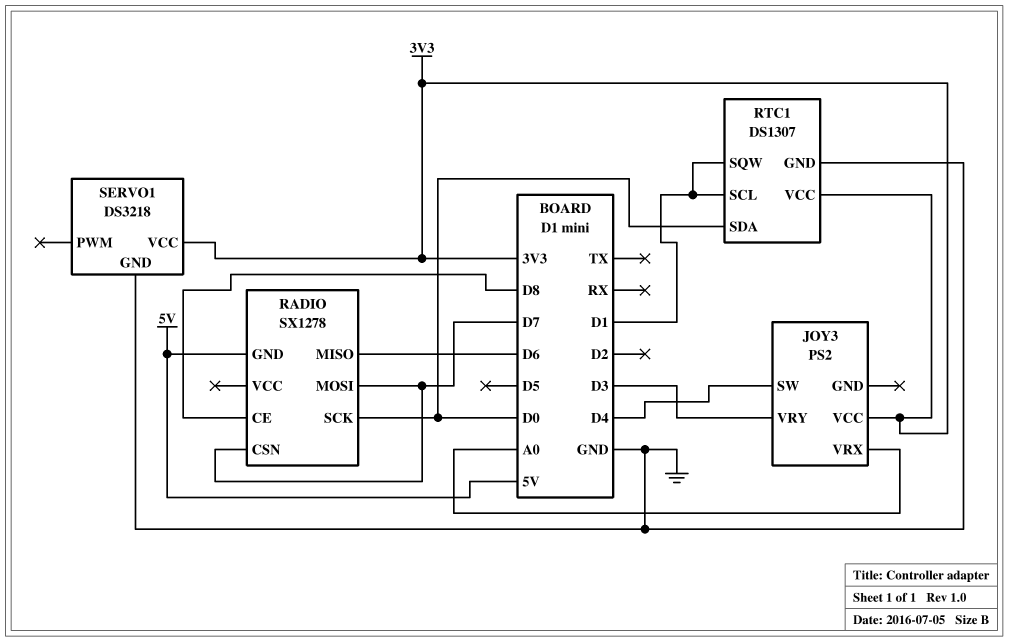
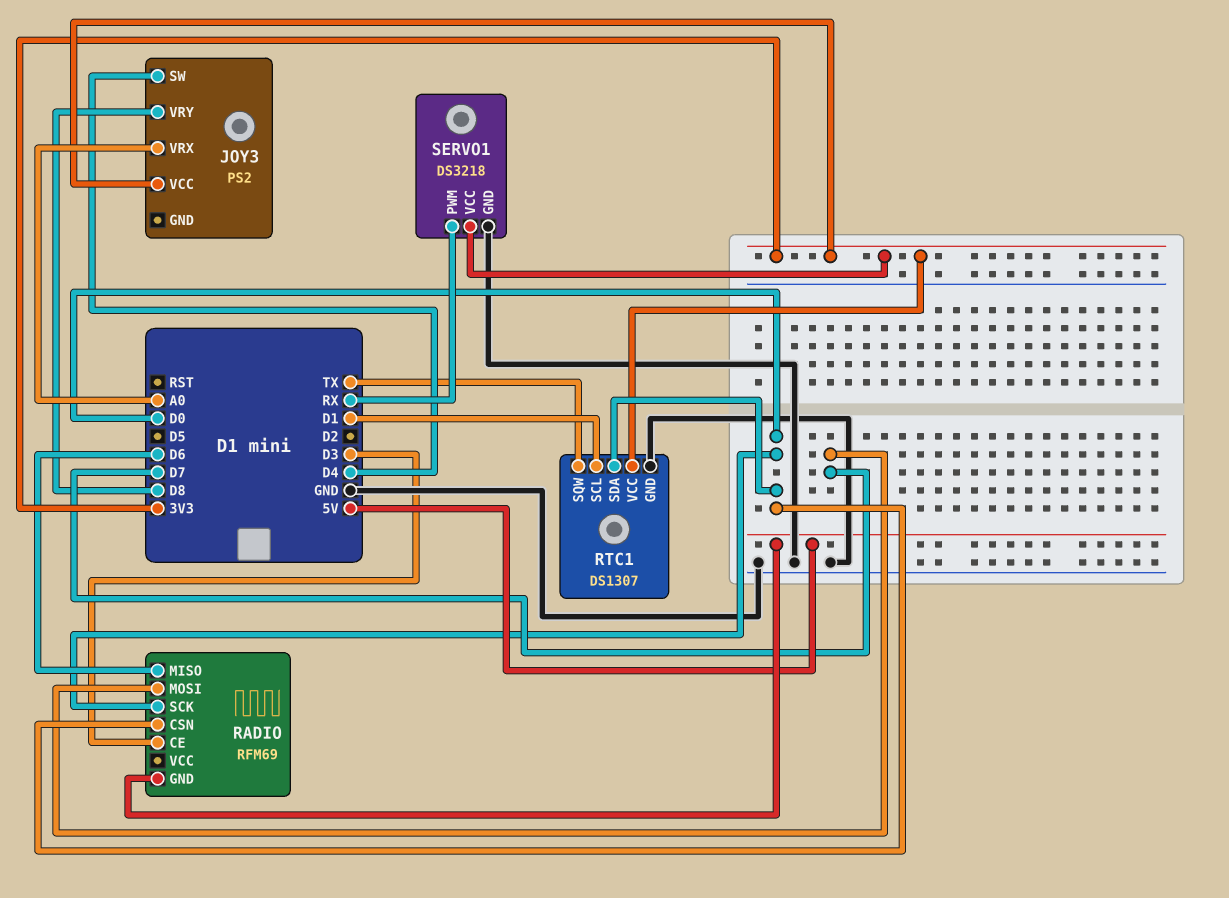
JOY3 pin VRY: D3 -> D8
RADIO: SX1278 -> RFM69
RADIO pin CE: D8 -> D3
RADIO pin CSN: D7 -> D0
RTC1 pin SQW: D1 -> TX
SERVO1 pin PWM: none -> RX

